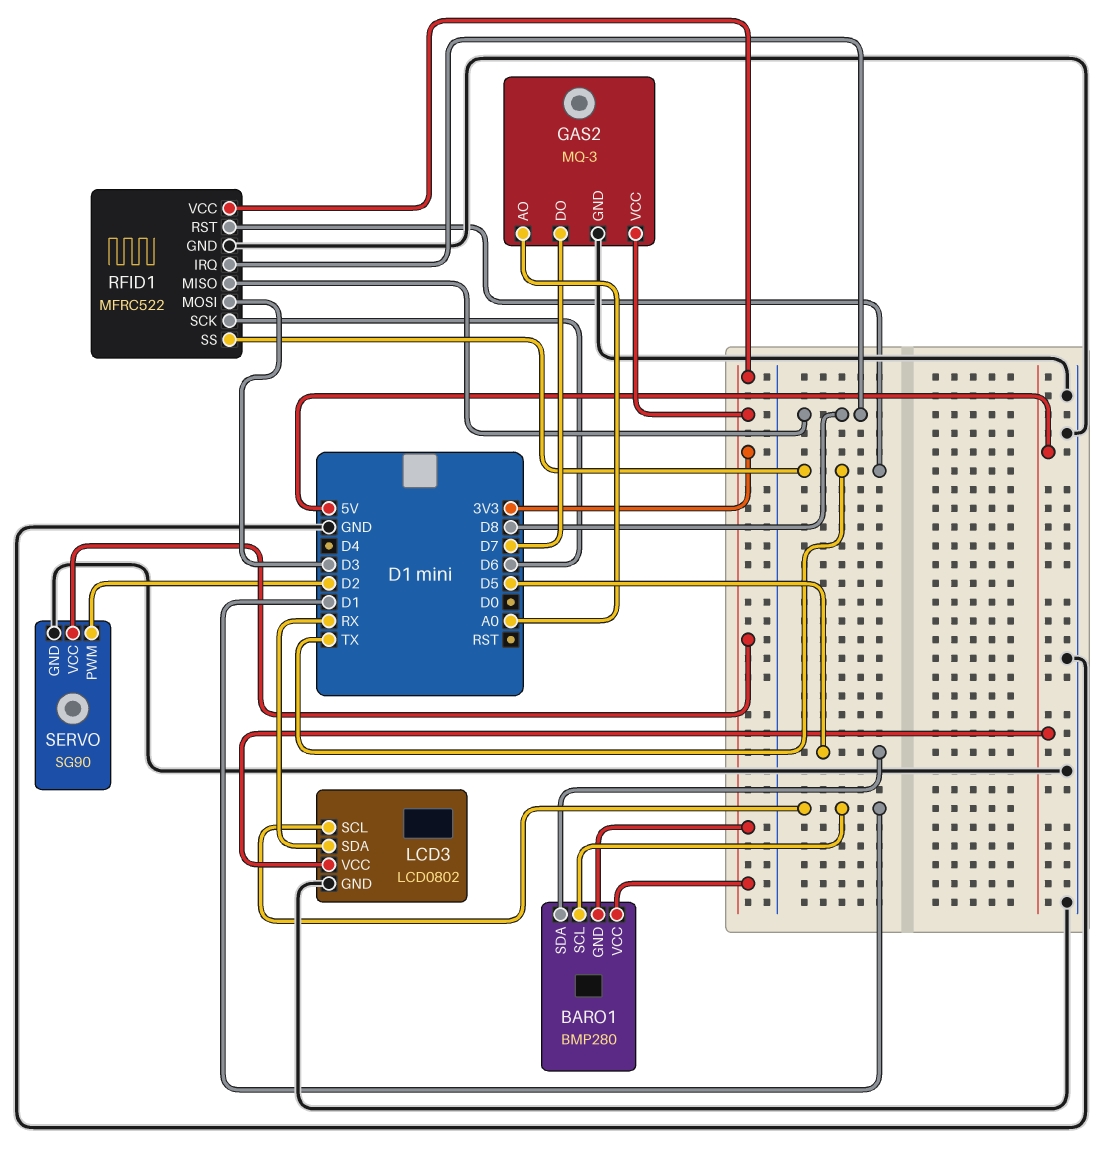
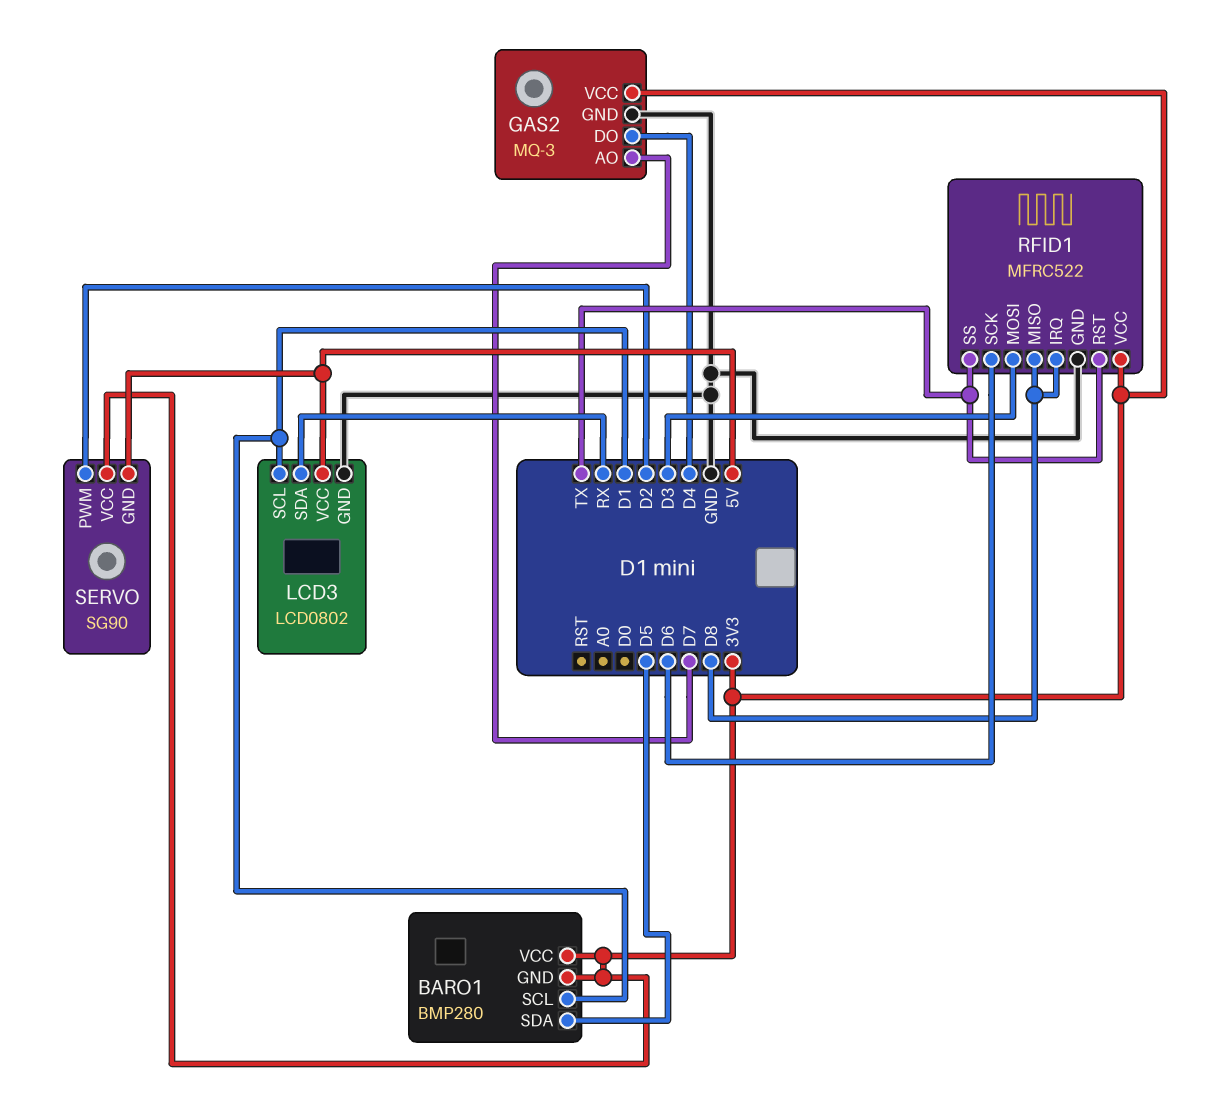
GAS2 pin AO: A0 -> D7
GAS2 pin DO: D7 -> D4
SERVO pin GND: GND -> 5V

